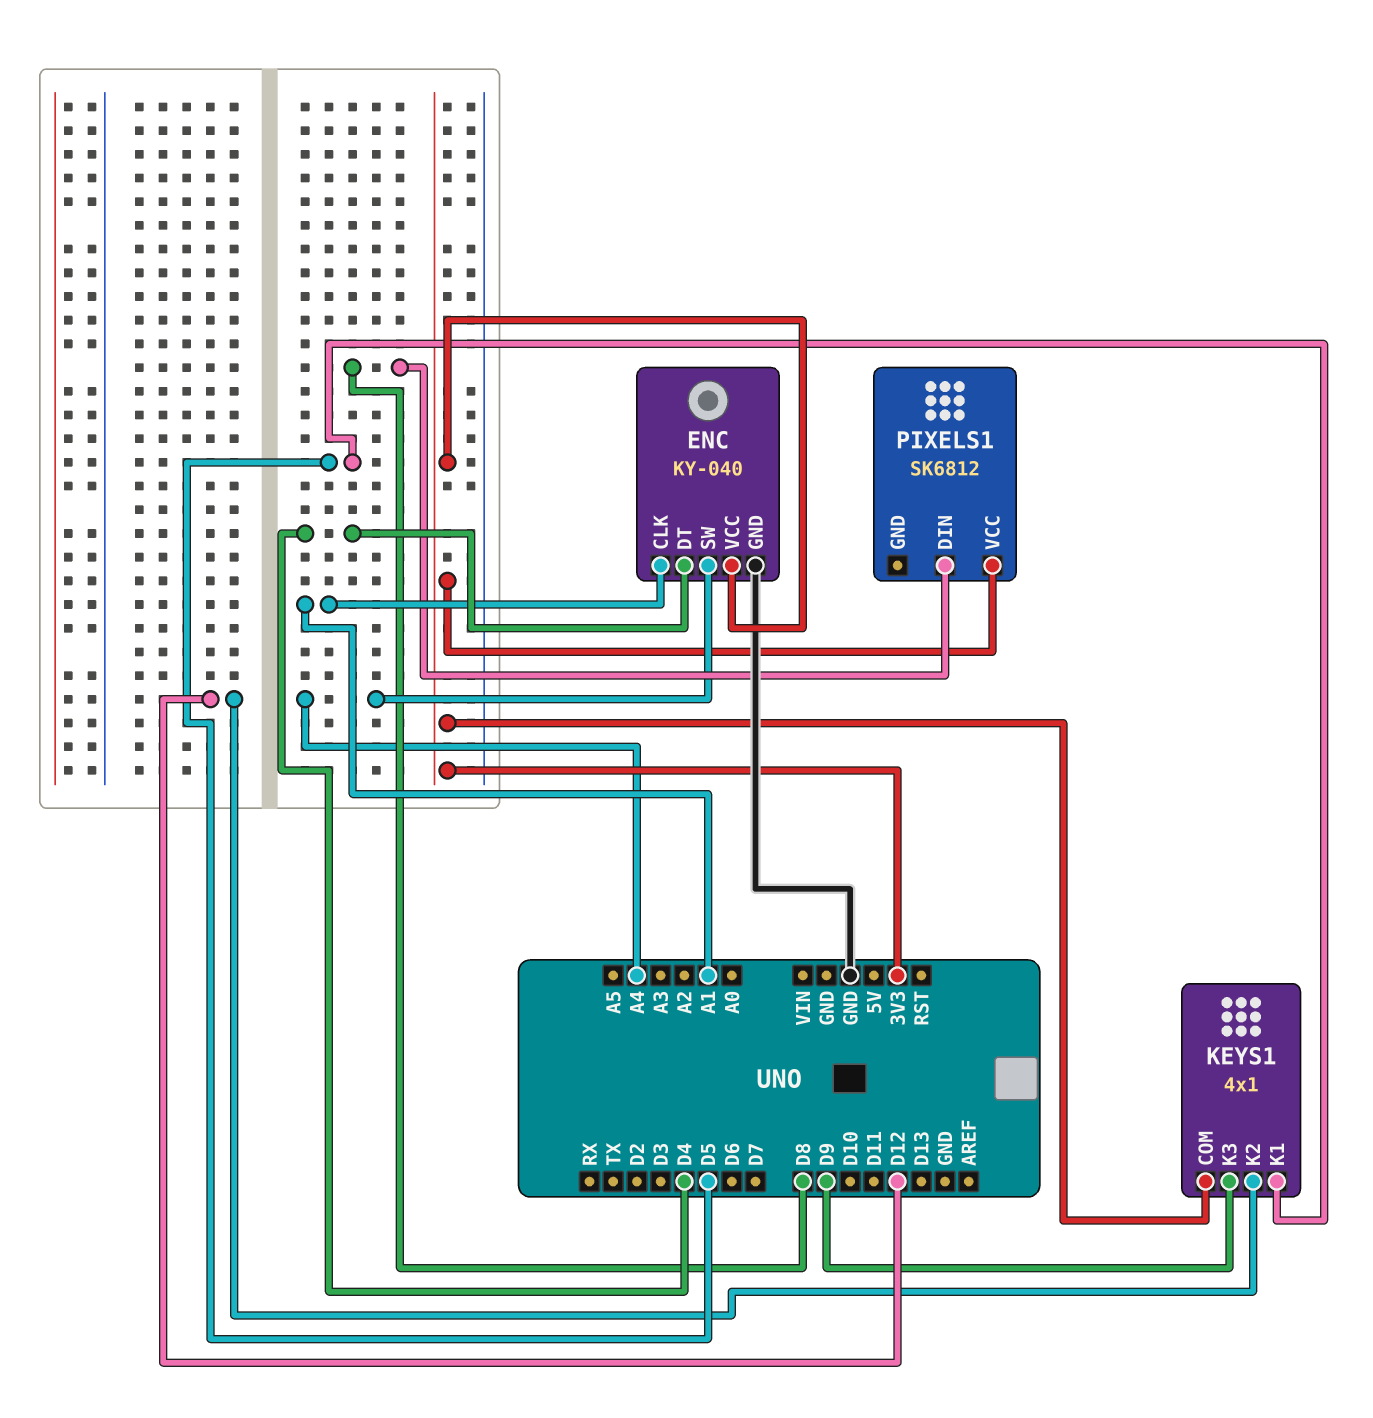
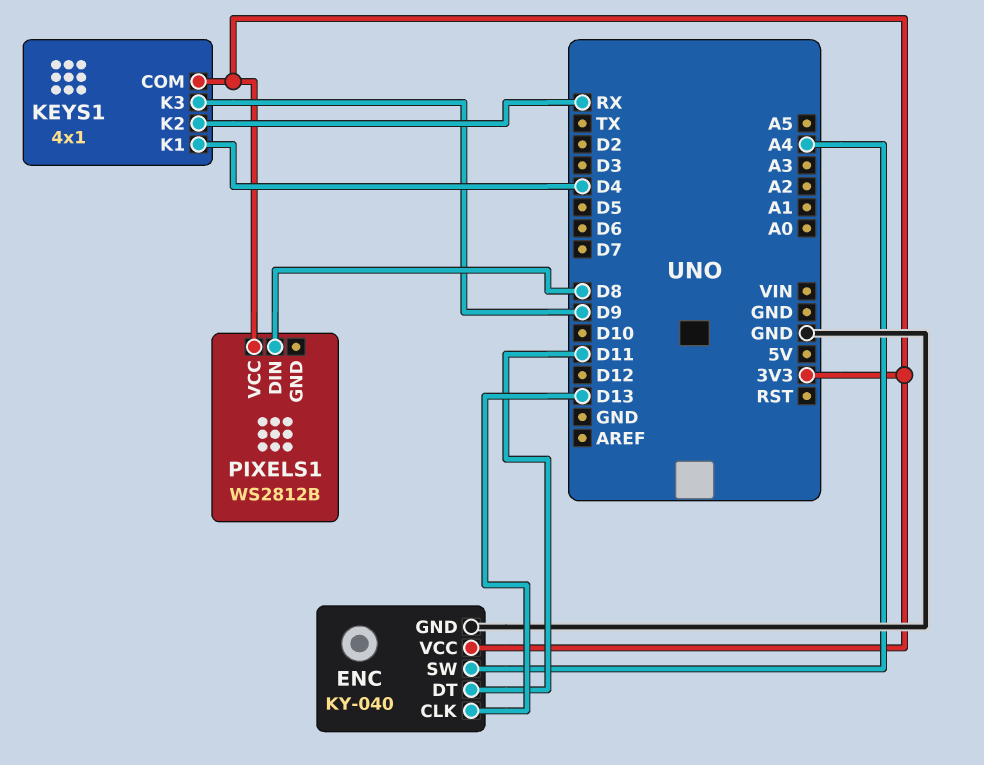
ENC pin CLK: A1 -> D13
ENC pin DT: D4 -> D11
KEYS1 pin K1: D5 -> D4
KEYS1 pin K2: D12 -> RX
PIXELS1: SK6812 -> WS2812B

